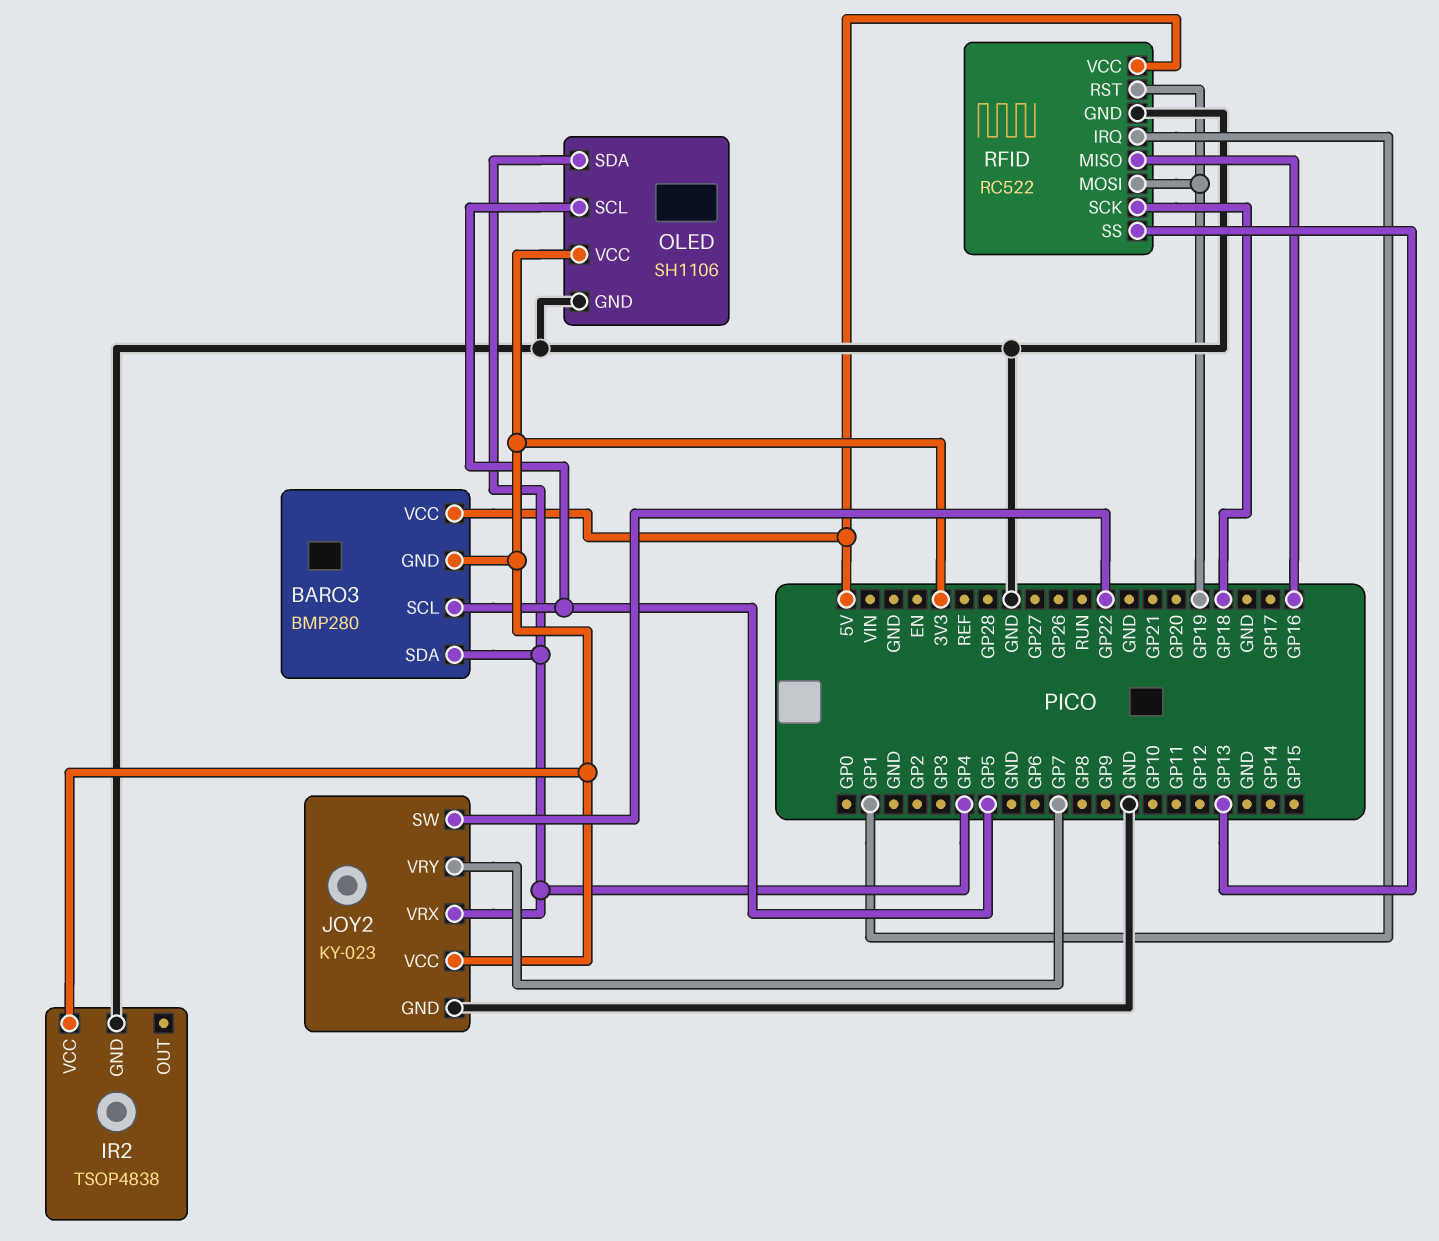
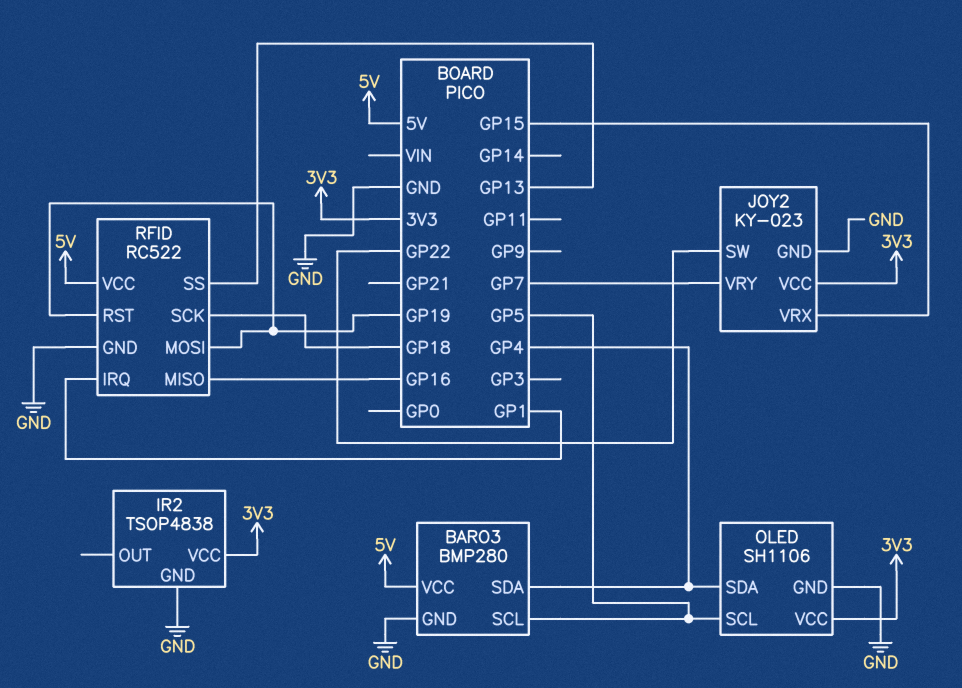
BARO3 pin GND: 3V3 -> GND
JOY2 pin VRX: GP4 -> GP15

